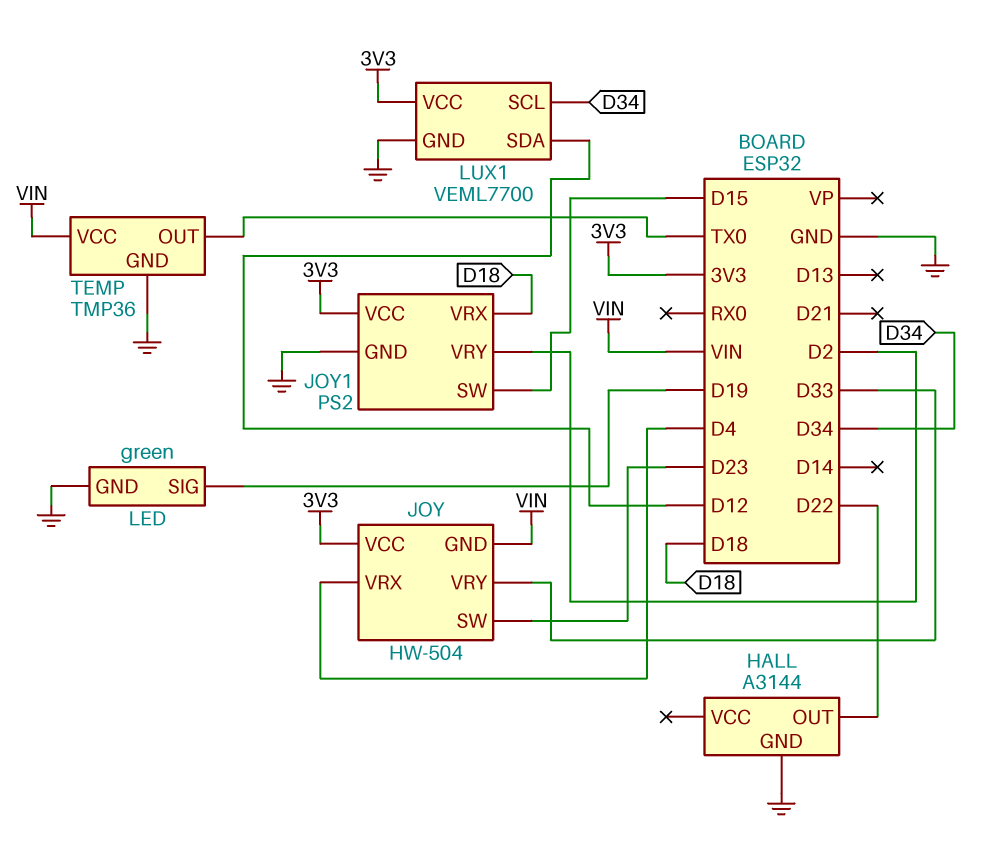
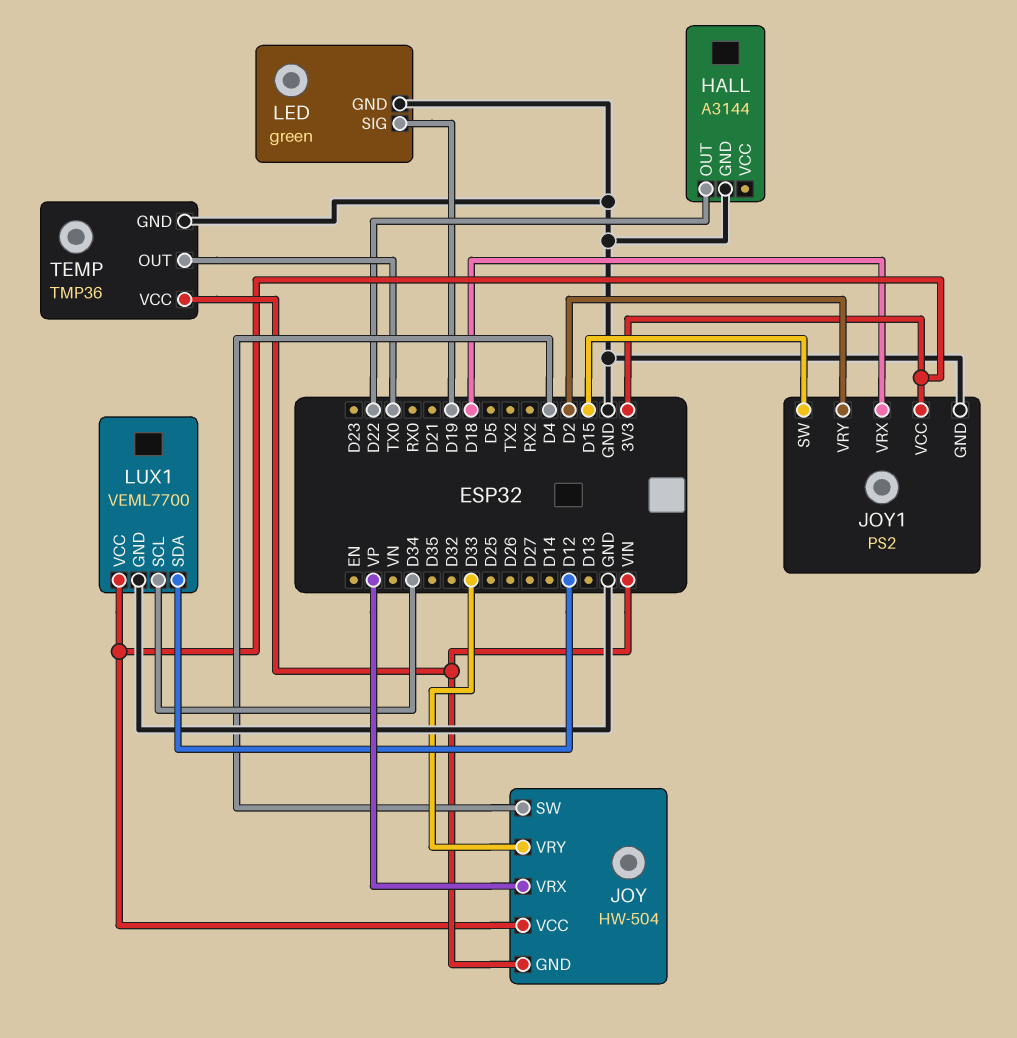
JOY pin SW: D23 -> D4
JOY pin VRX: D4 -> VP

